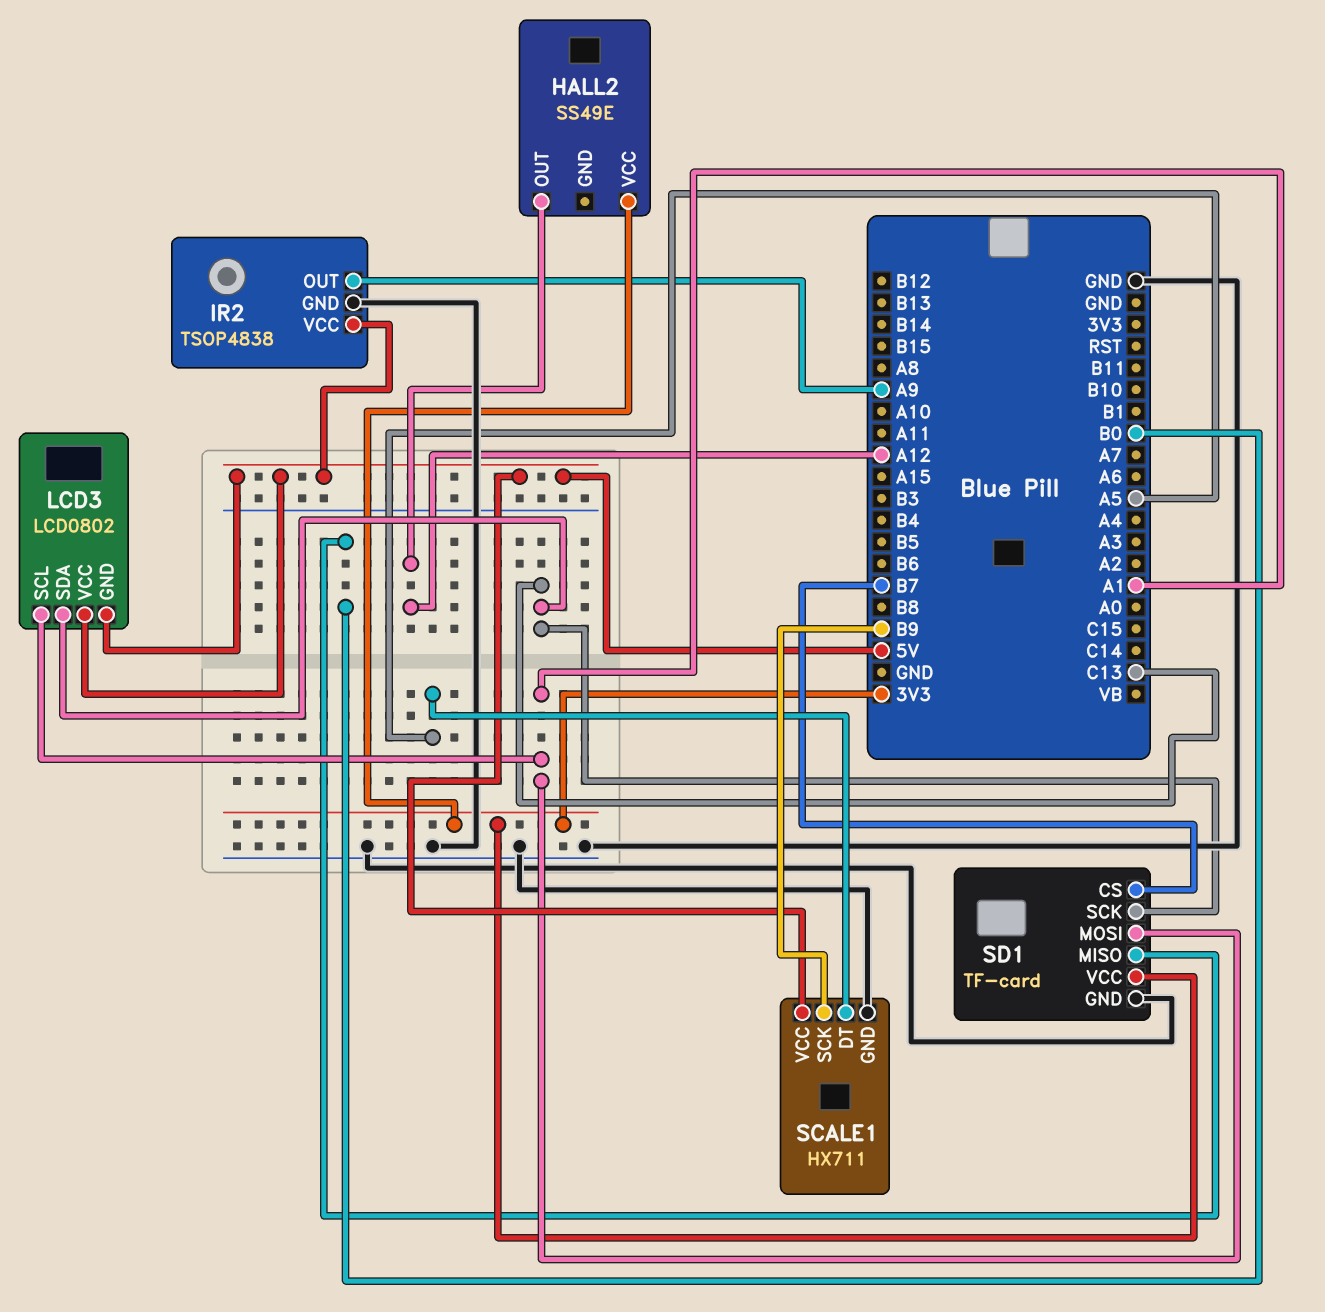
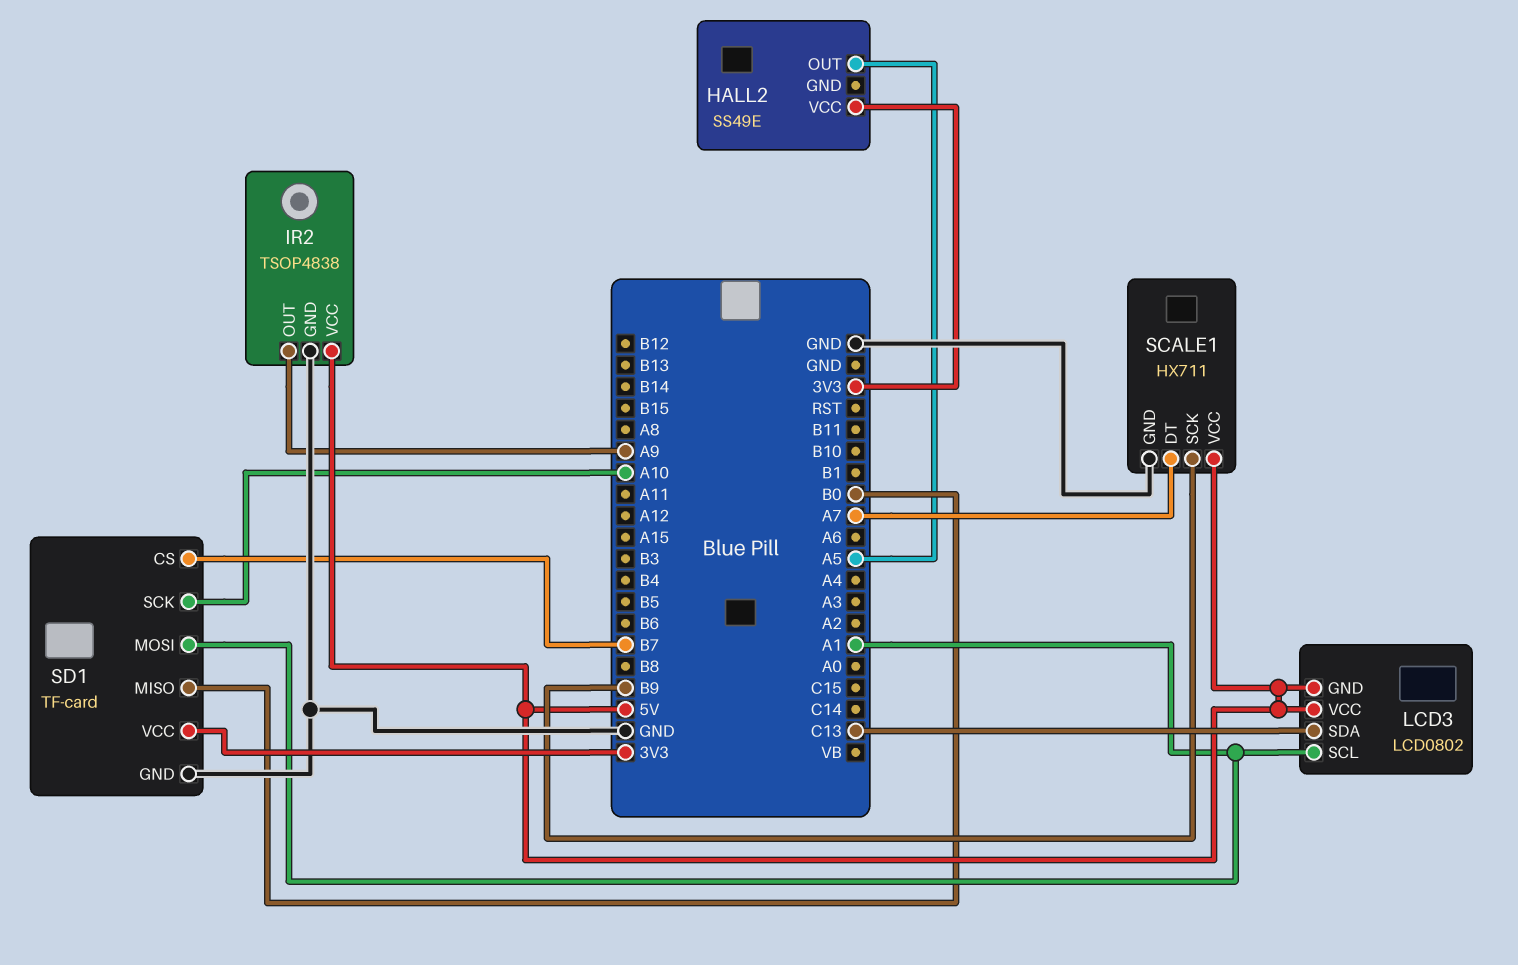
HALL2 pin OUT: A12 -> A5
SCALE1 pin DT: A5 -> A7
SD1 pin SCK: C13 -> A10

